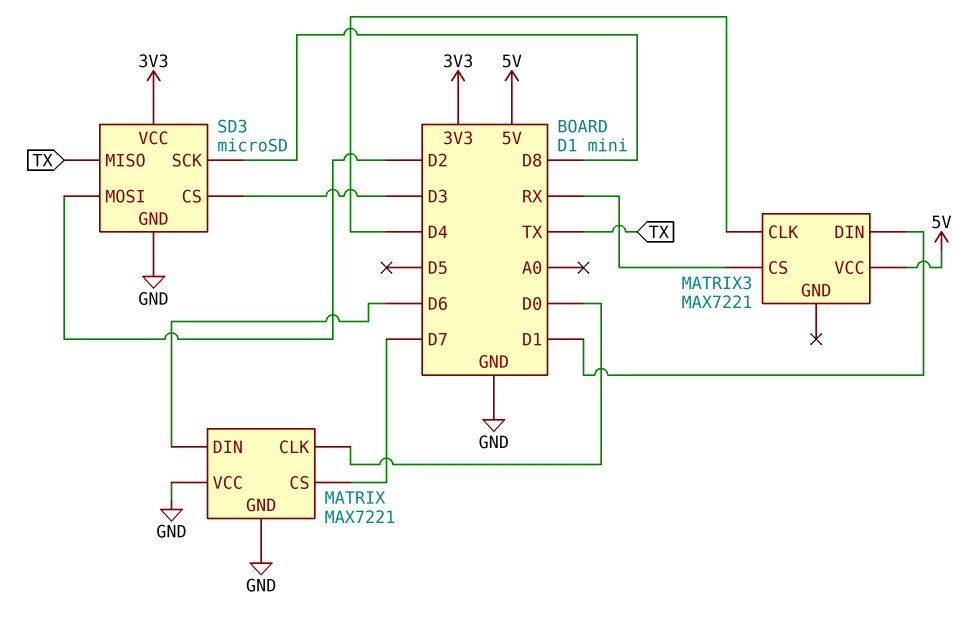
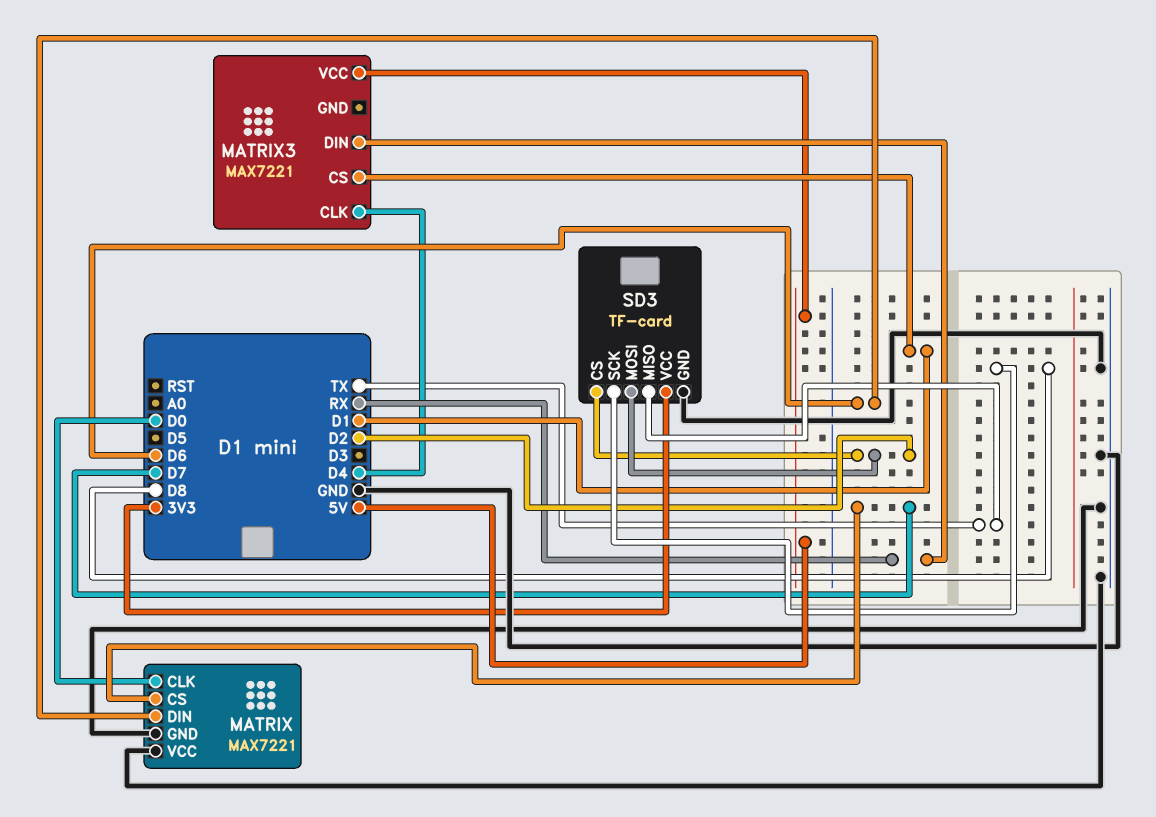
MATRIX3 pin CS: RX -> D1
MATRIX3 pin DIN: D1 -> RX
SD3: microSD -> TF-card
SD3 pin CS: D3 -> D2

